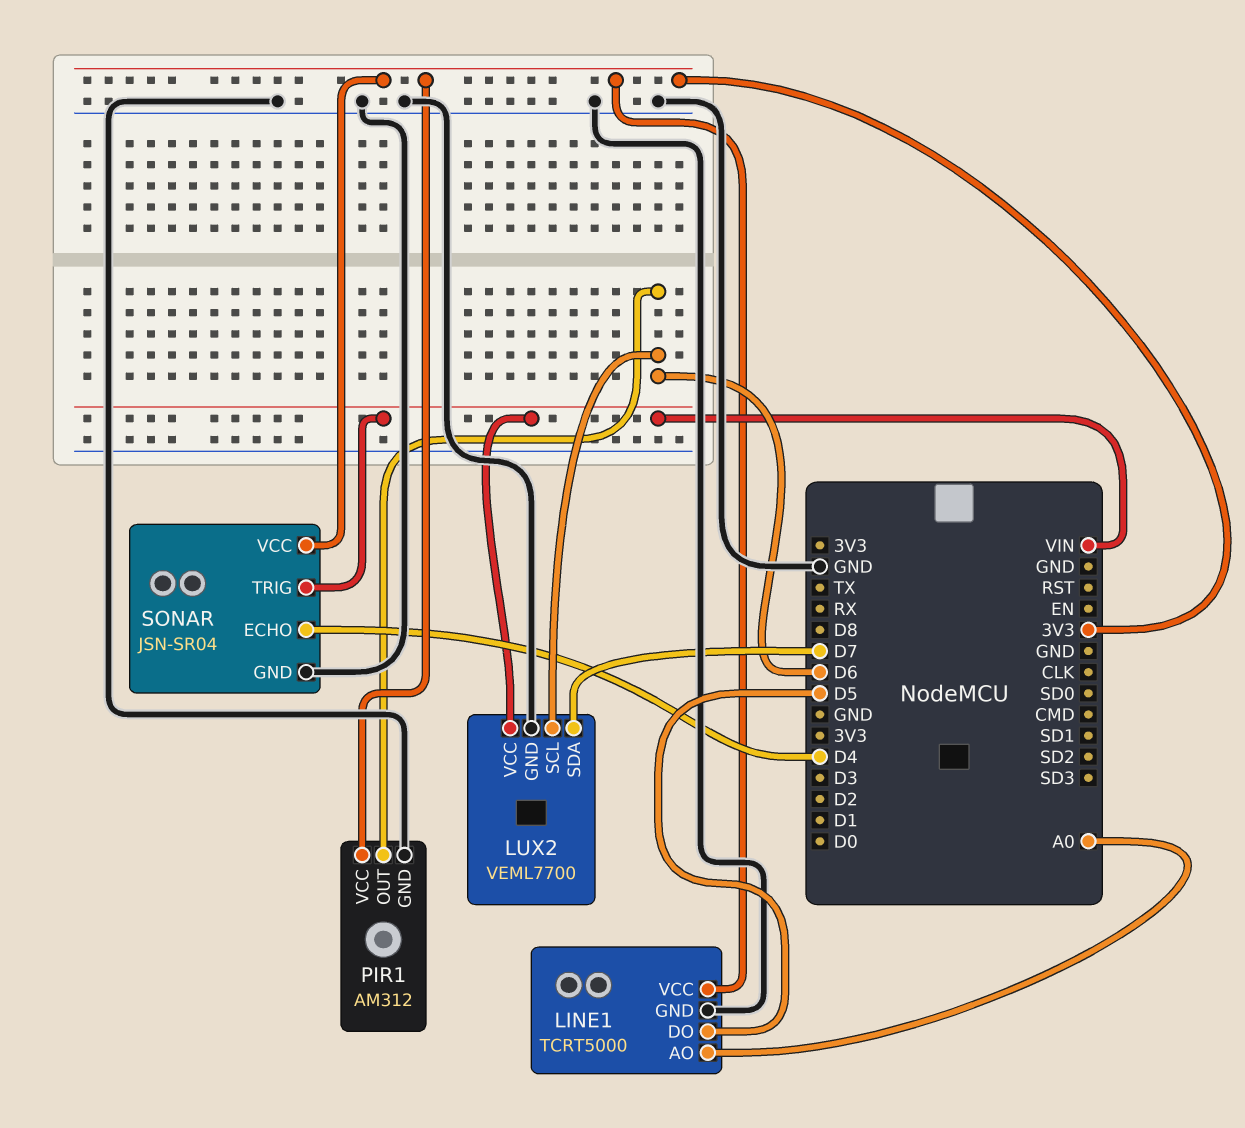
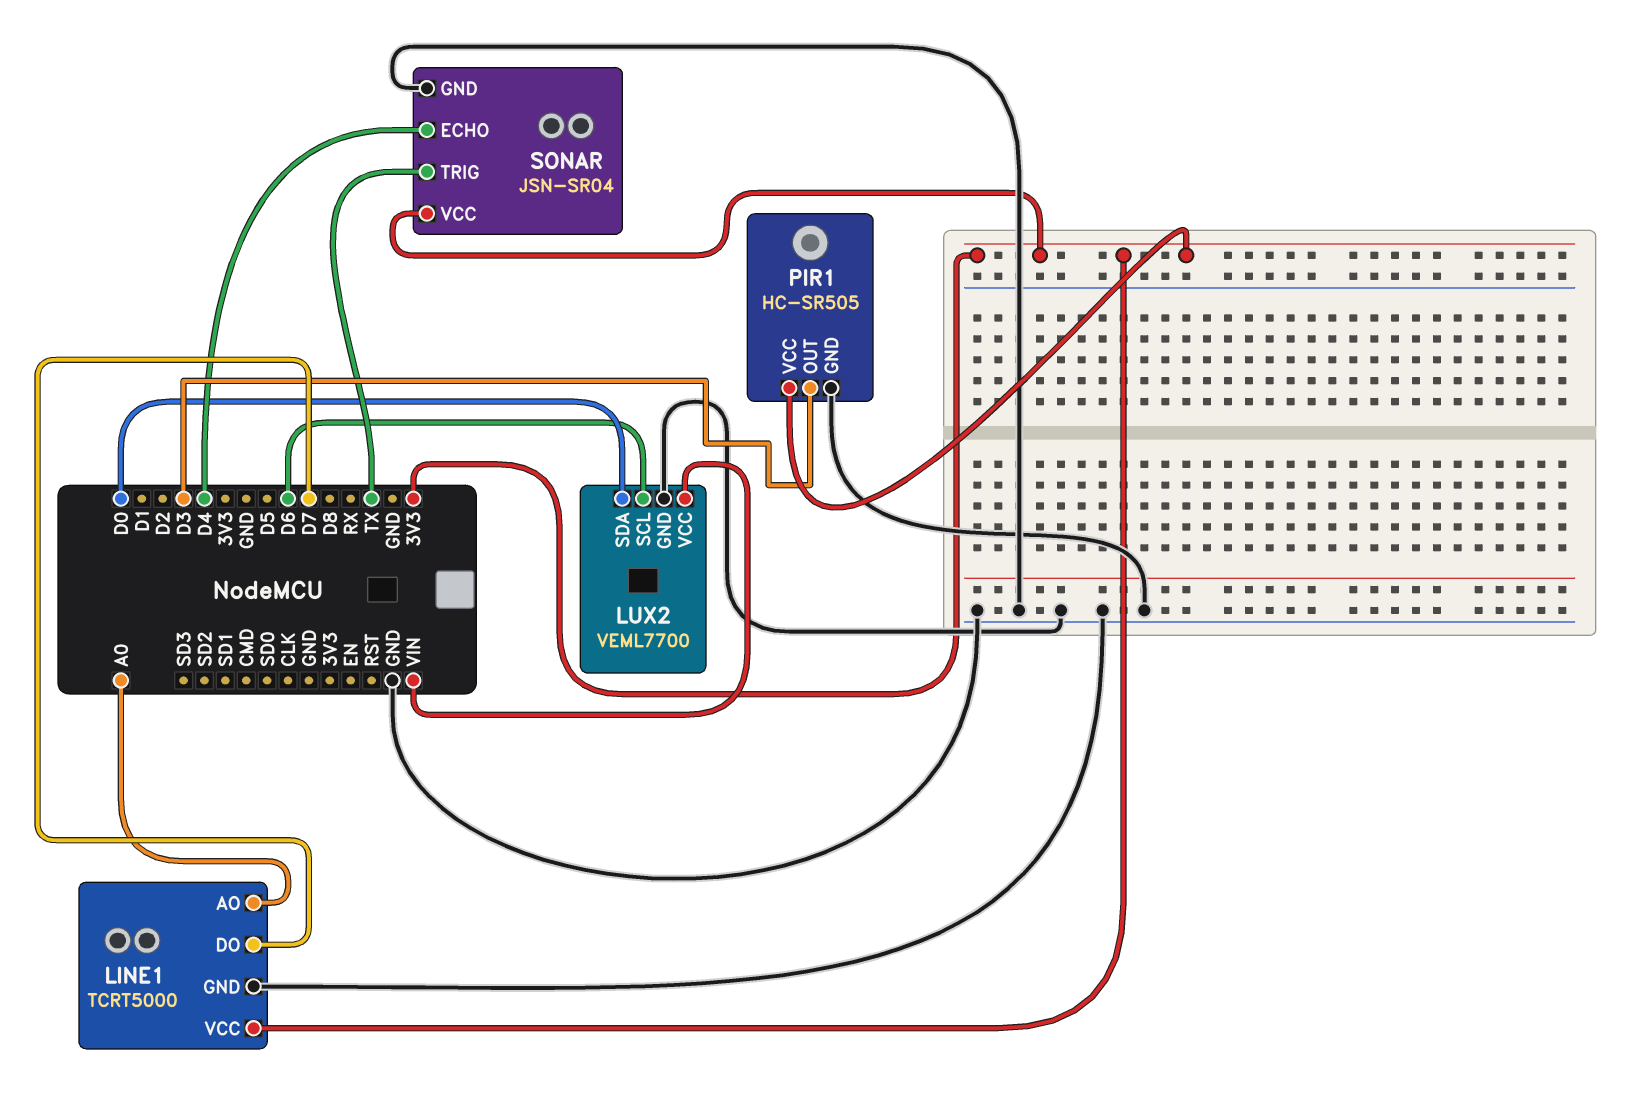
LINE1 pin DO: D5 -> D7
LUX2 pin SDA: D7 -> D0
PIR1: AM312 -> HC-SR505
PIR1 pin OUT: D6 -> D3
SONAR pin TRIG: VIN -> TX

